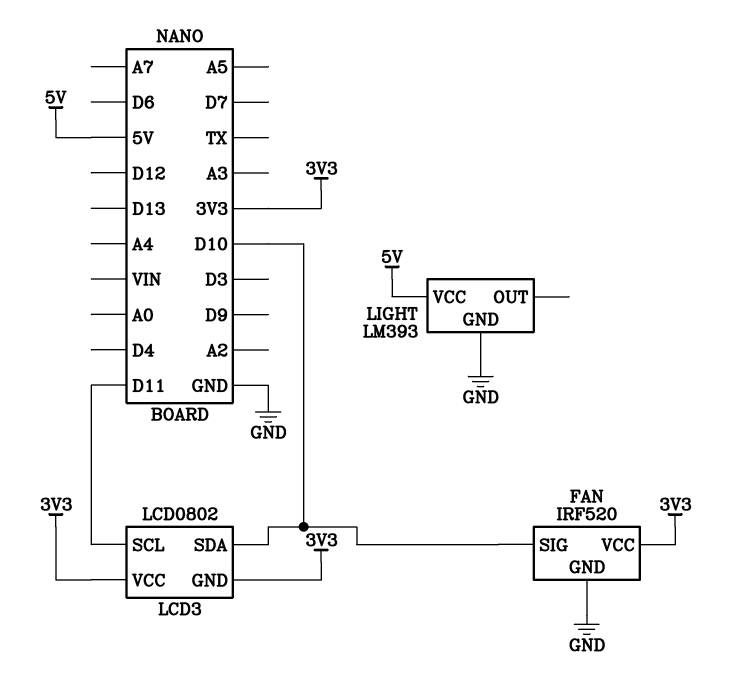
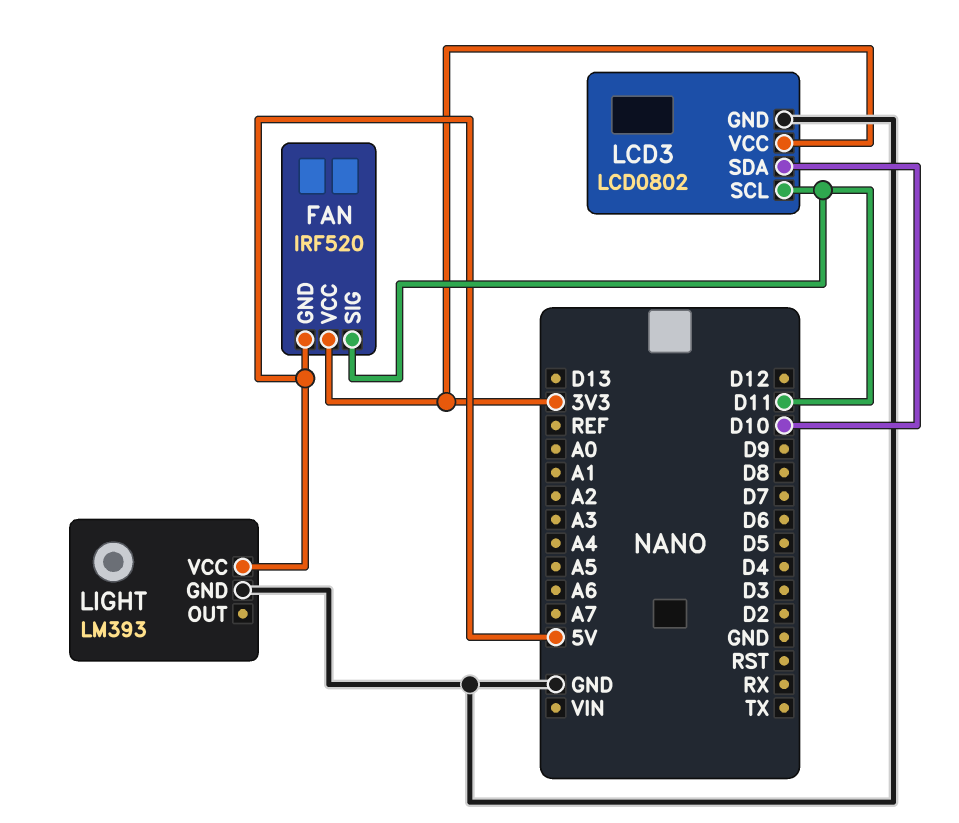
FAN pin GND: GND -> 5V
FAN pin SIG: D10 -> D11
LCD3 pin GND: 3V3 -> GND

